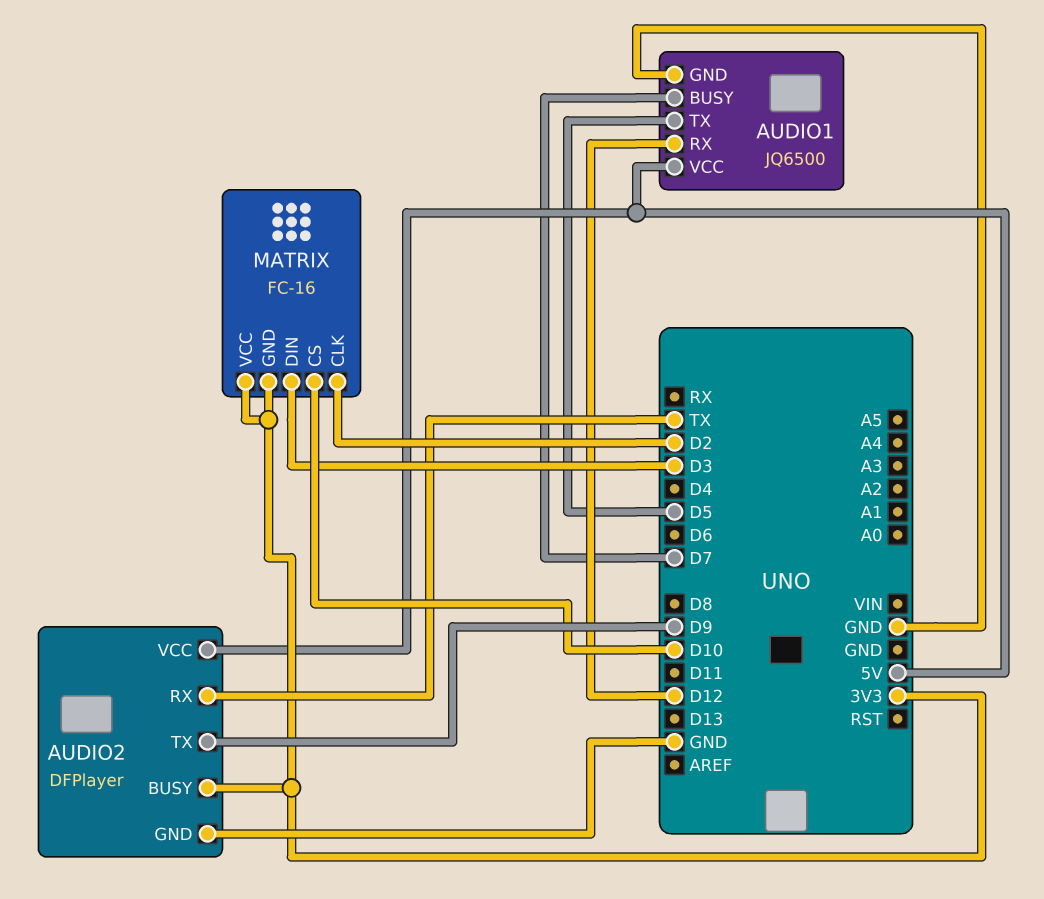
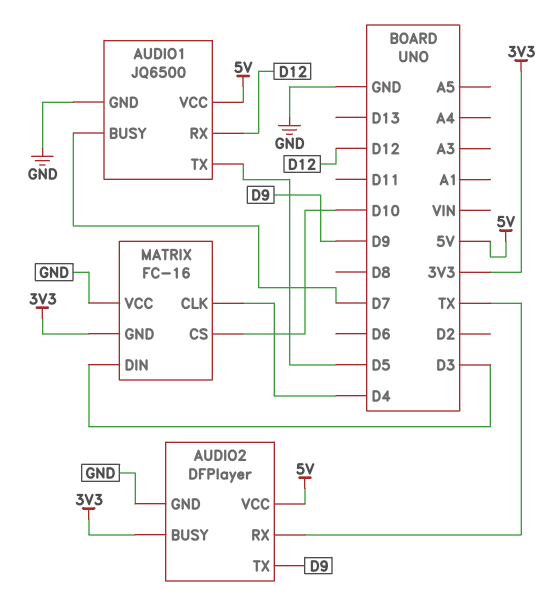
MATRIX pin CLK: D2 -> D4
MATRIX pin VCC: 3V3 -> GND

